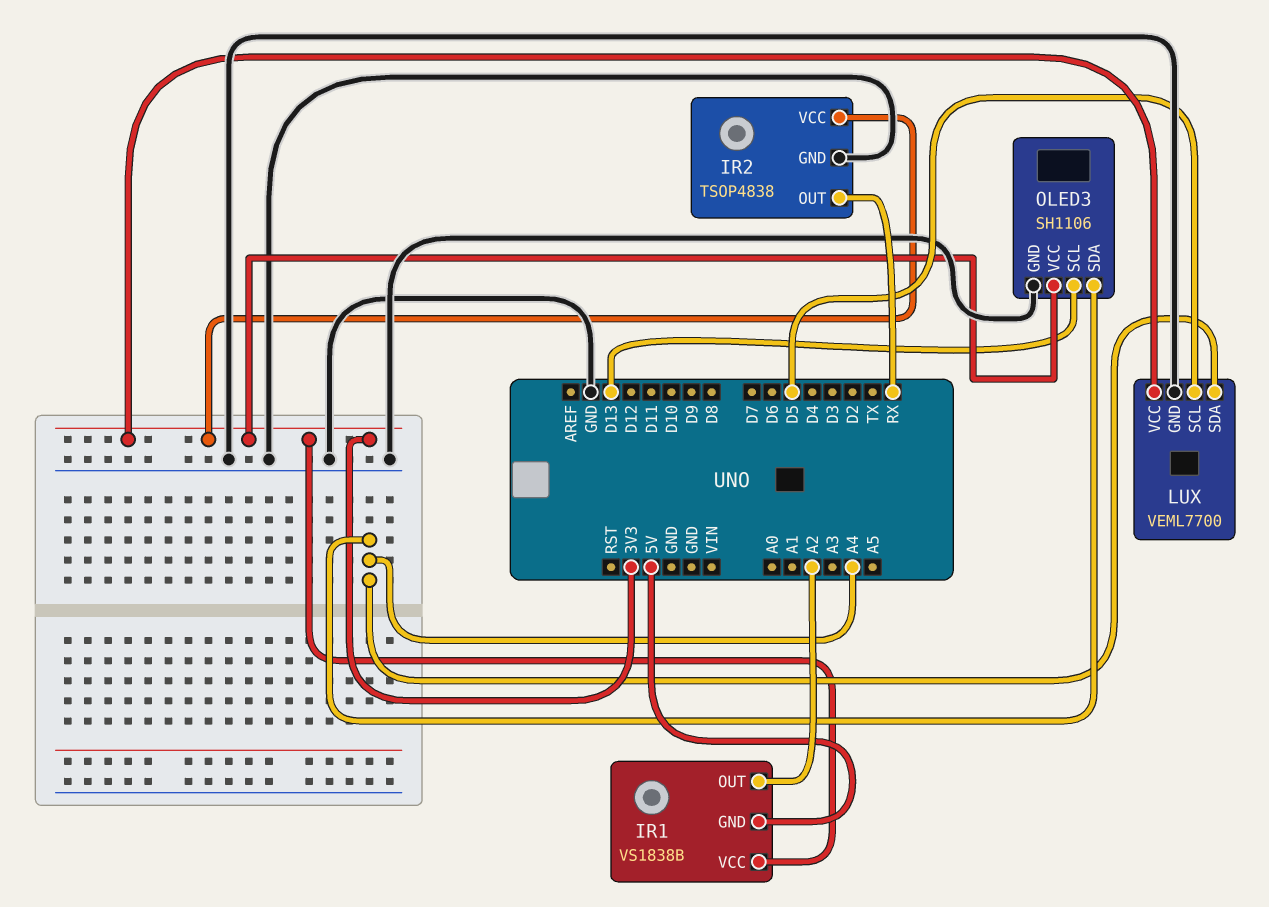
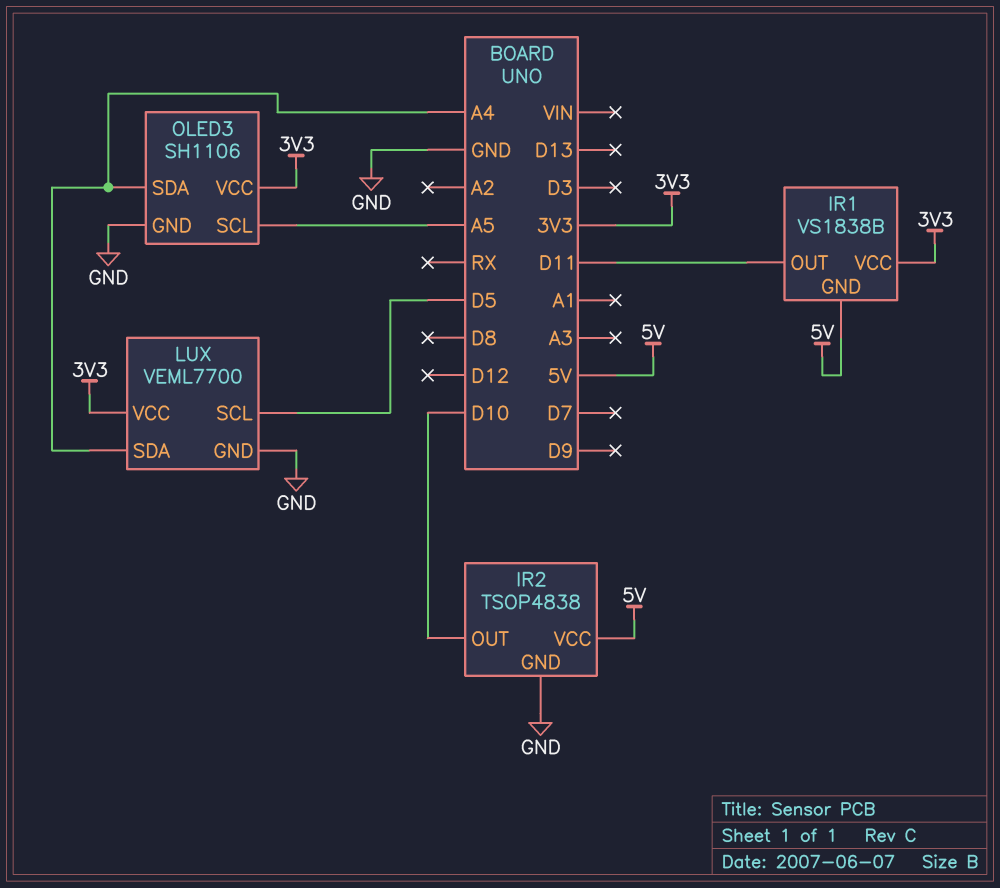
IR1 pin OUT: A2 -> D11
IR2 pin OUT: RX -> D10
IR2 pin VCC: 3V3 -> 5V
OLED3 pin SCL: D13 -> A5

